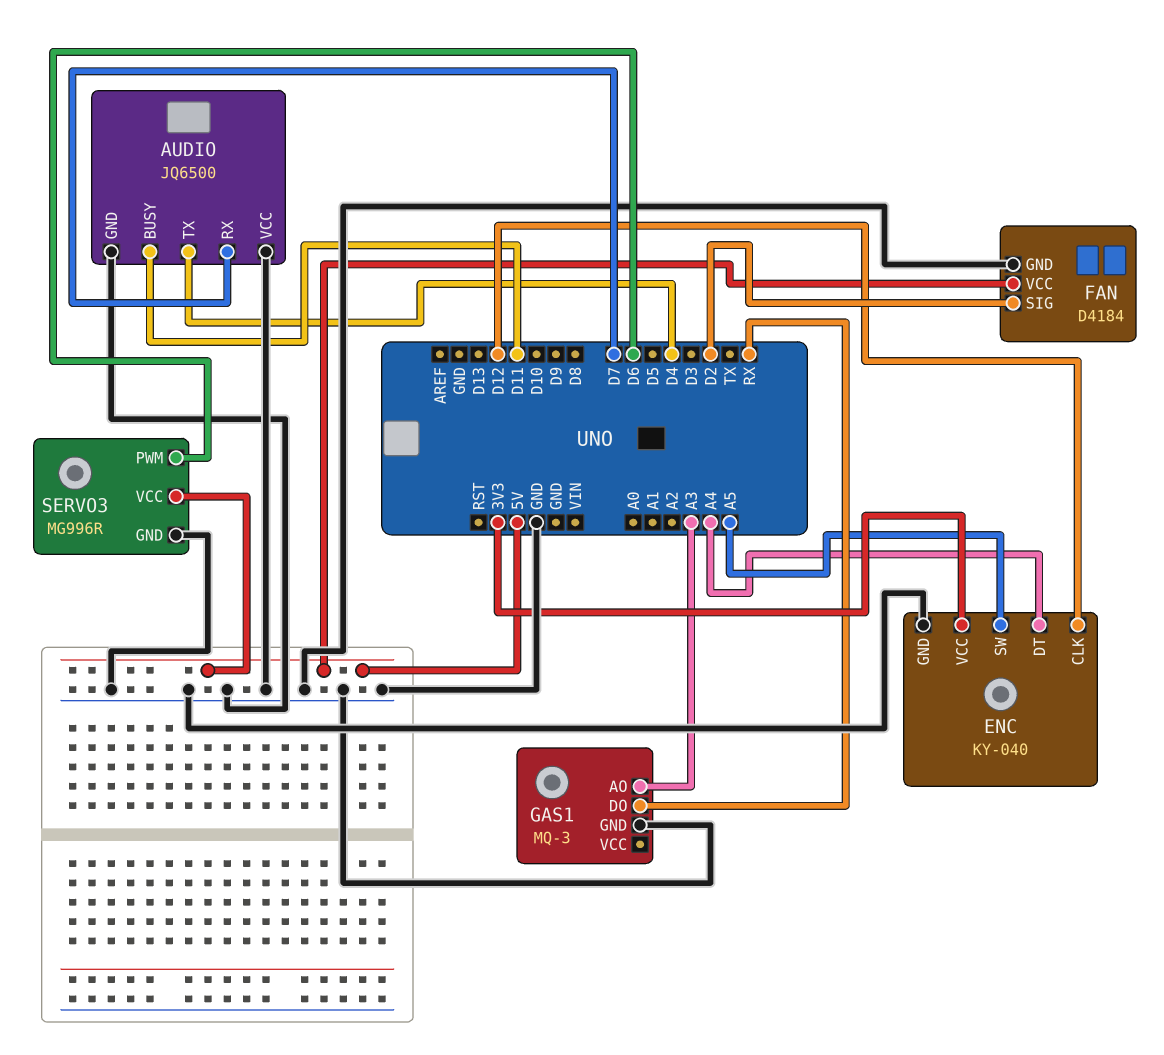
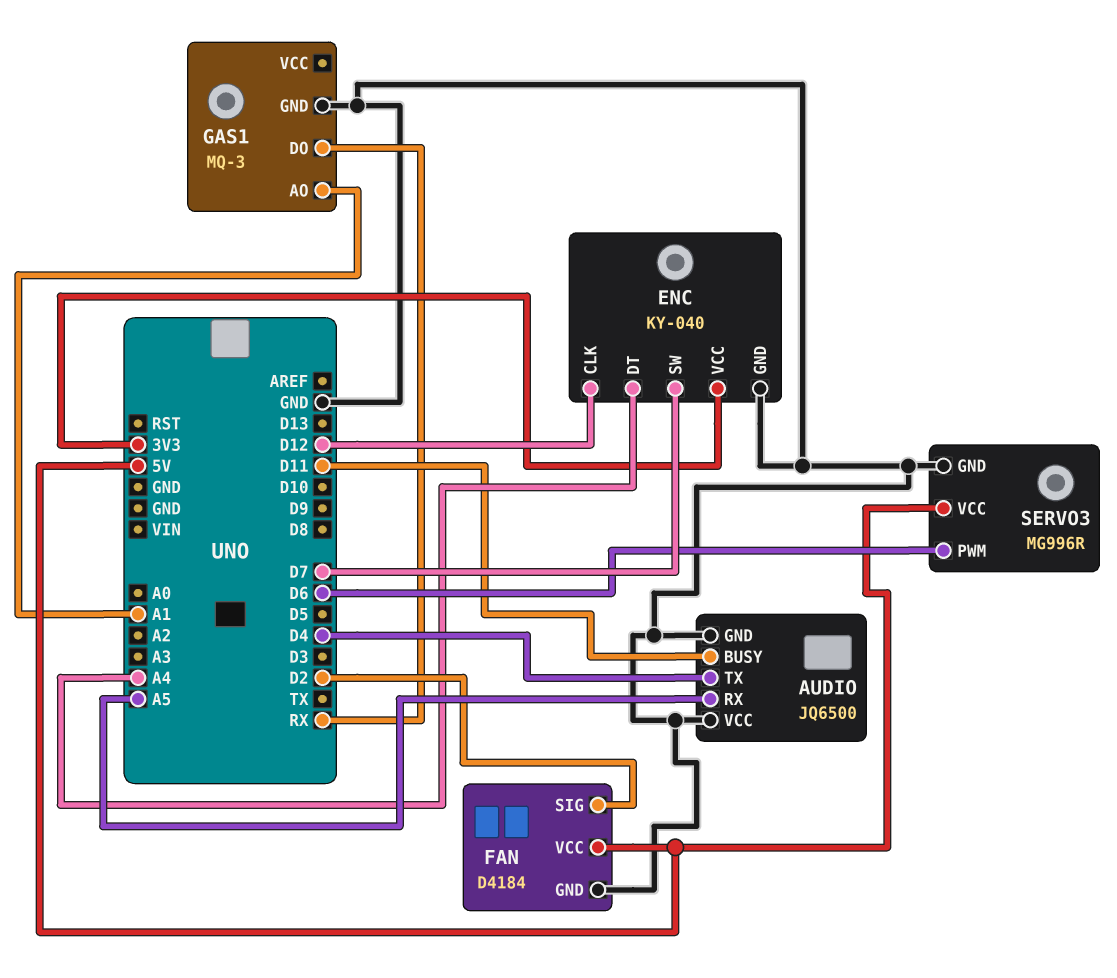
AUDIO pin RX: D7 -> A5
ENC pin SW: A5 -> D7
GAS1 pin AO: A3 -> A1

